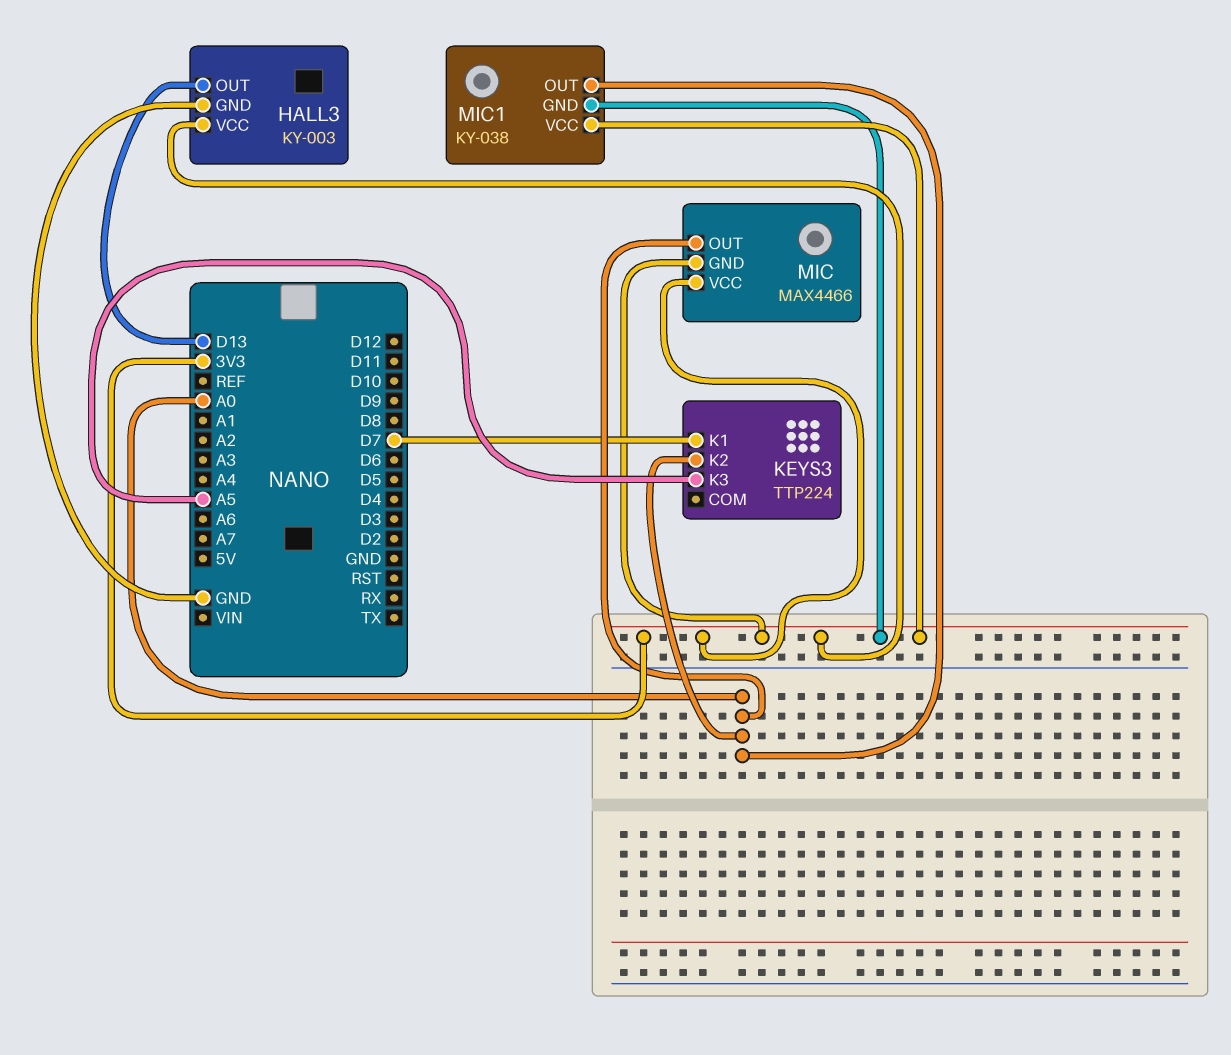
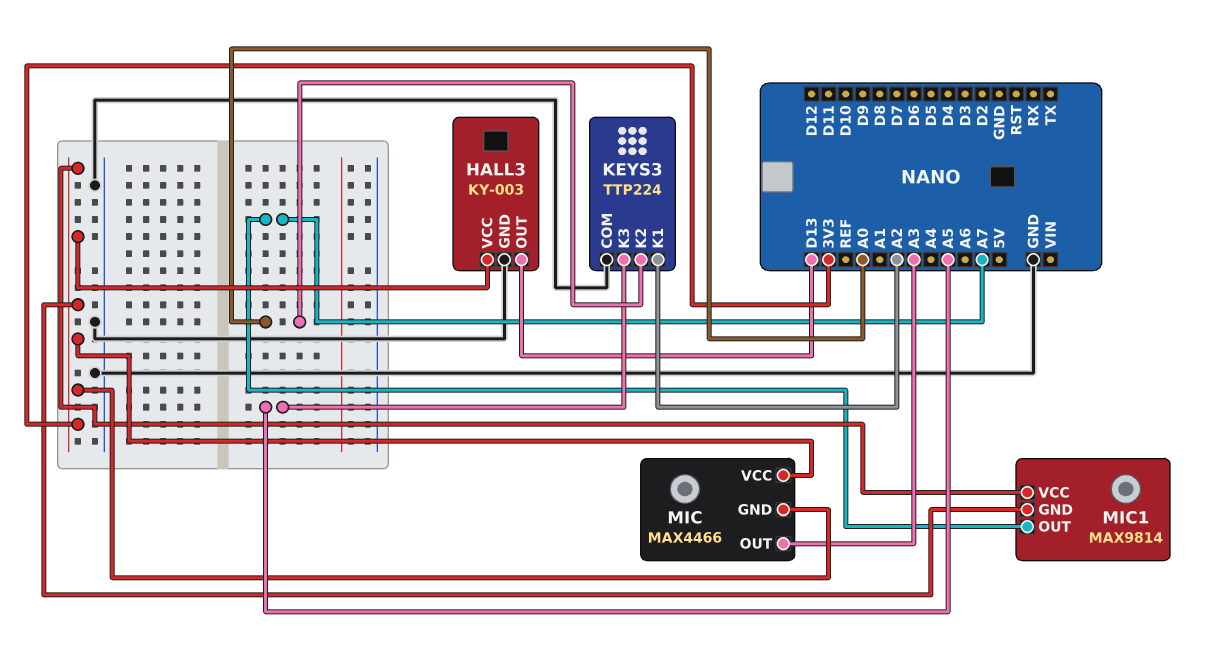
KEYS3 pin COM: none -> GND
KEYS3 pin K1: D7 -> A2
MIC pin OUT: A0 -> A3
MIC1: KY-038 -> MAX9814
MIC1 pin OUT: A0 -> A7

